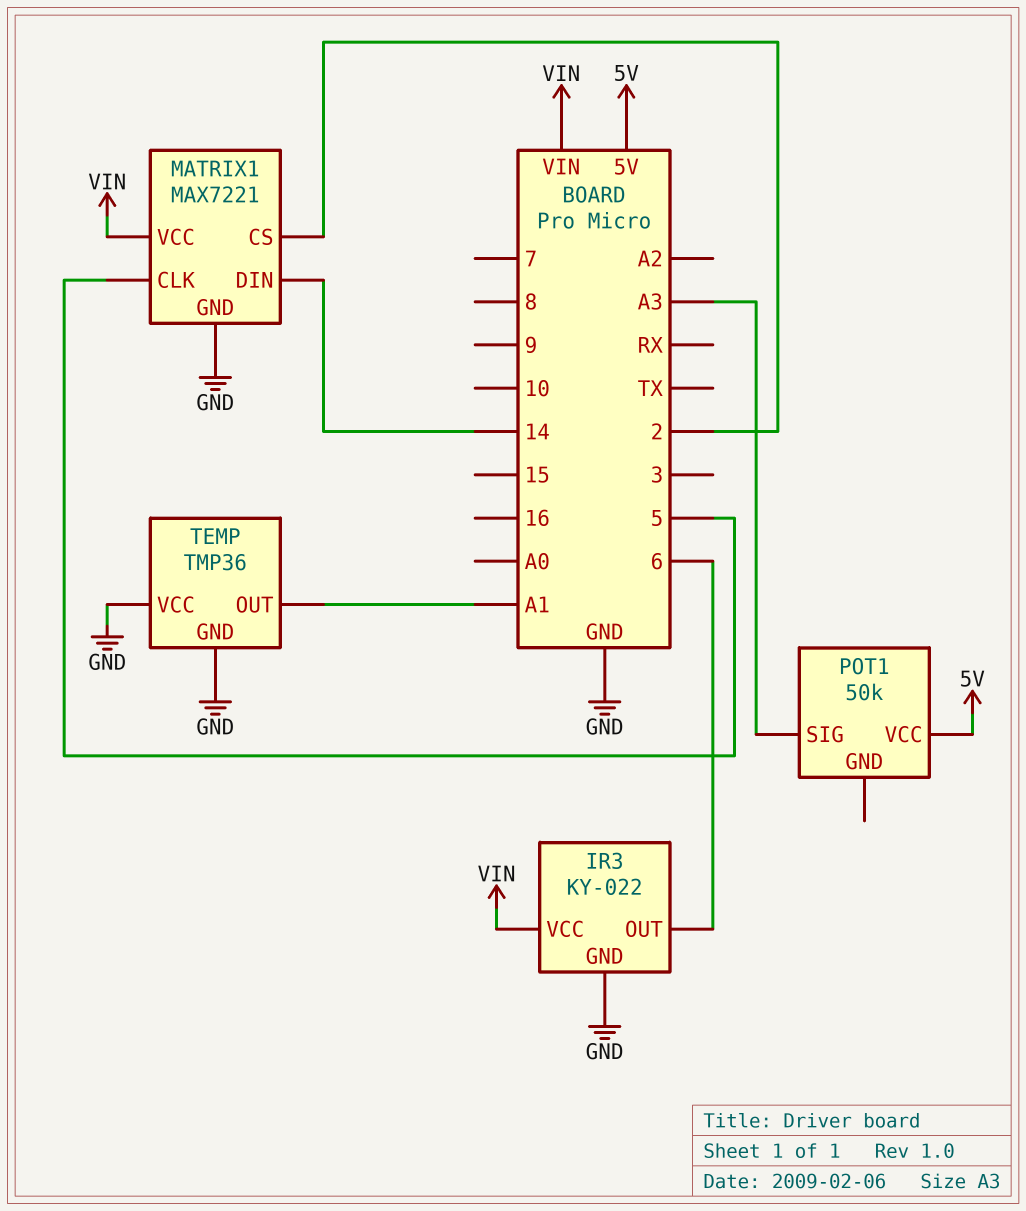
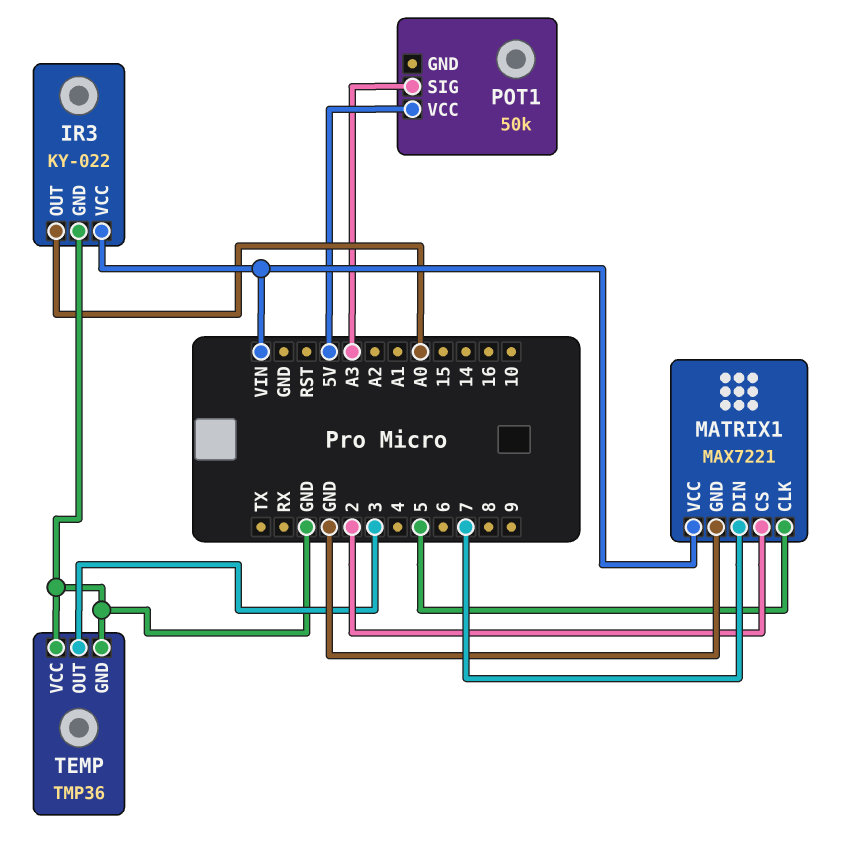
IR3 pin OUT: 6 -> A0
MATRIX1 pin DIN: 14 -> 7
TEMP pin OUT: A1 -> 3

